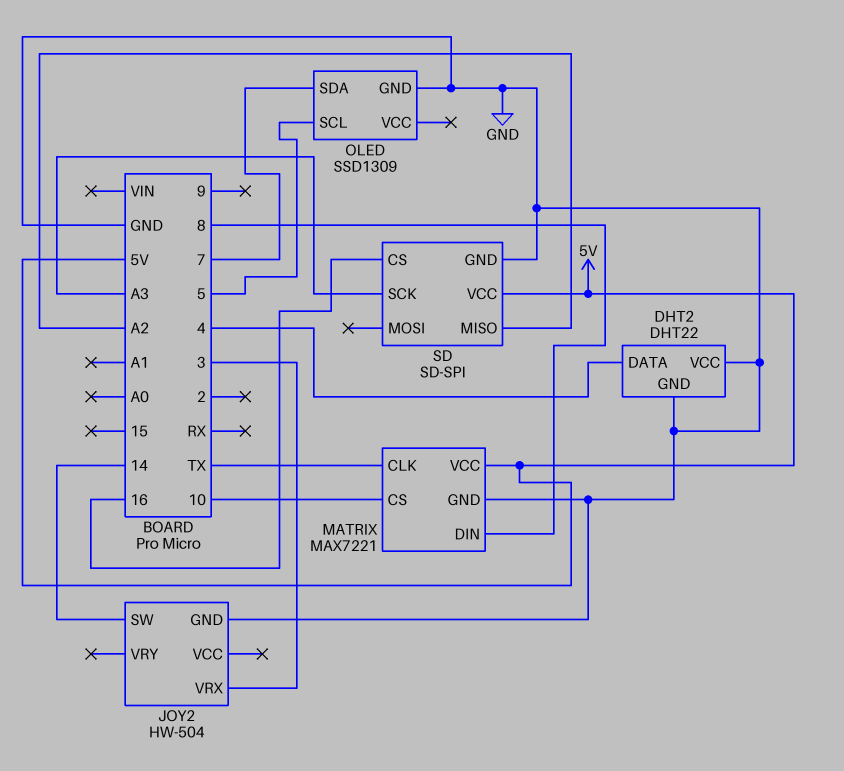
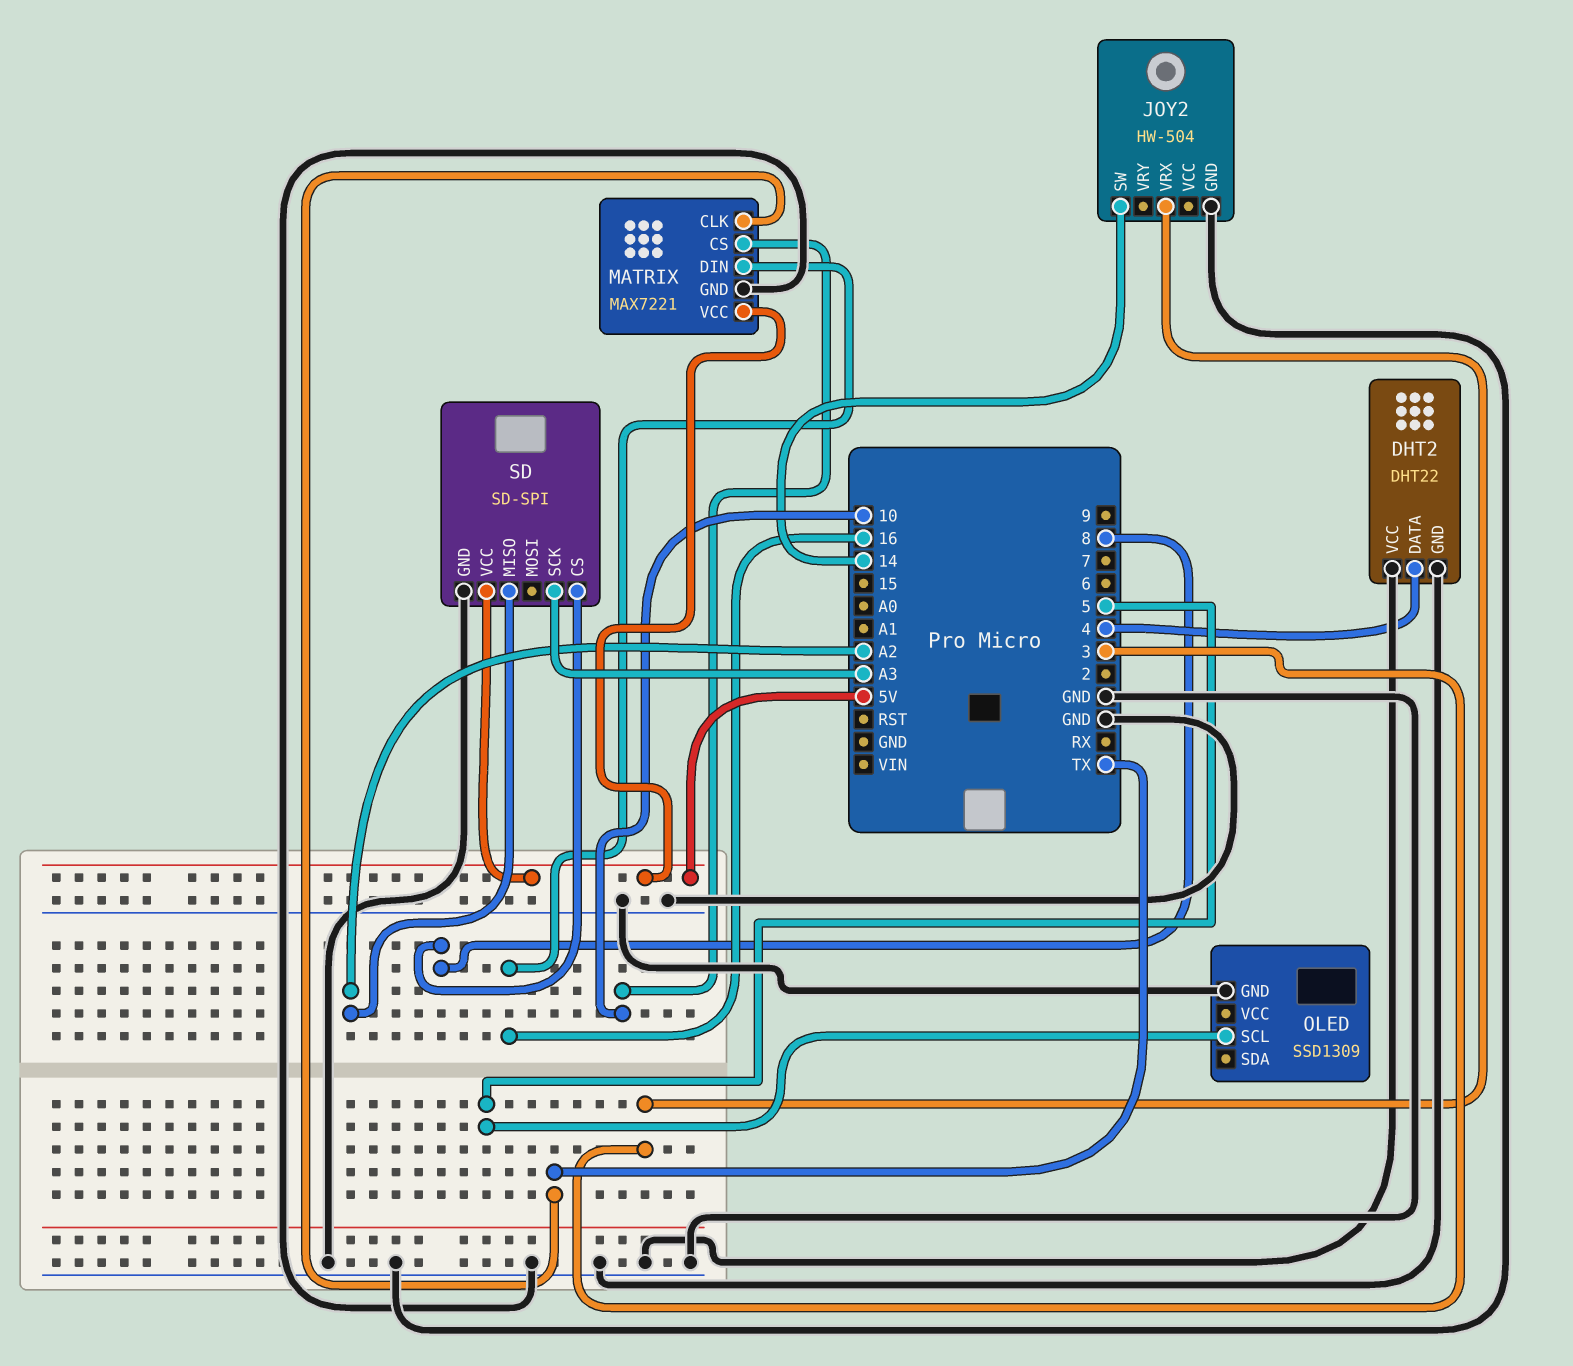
MATRIX pin DIN: 8 -> 16
OLED pin SDA: 7 -> none
SD pin CS: 16 -> 8

